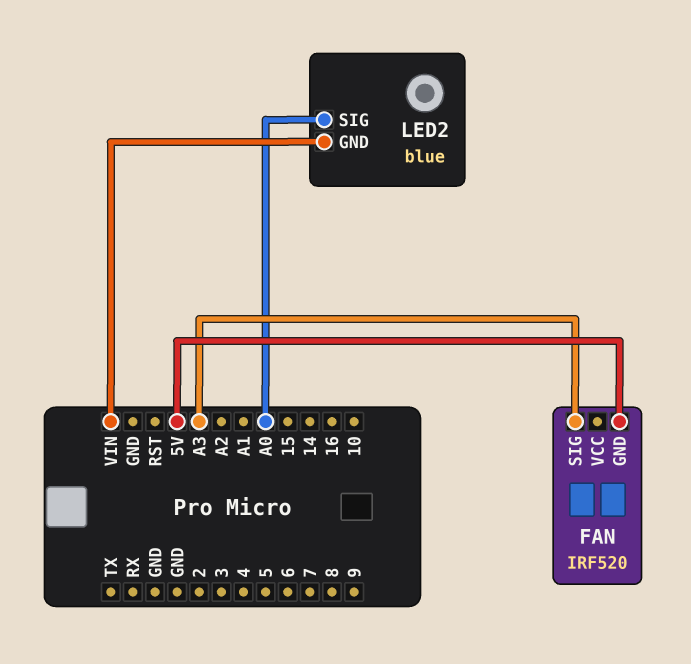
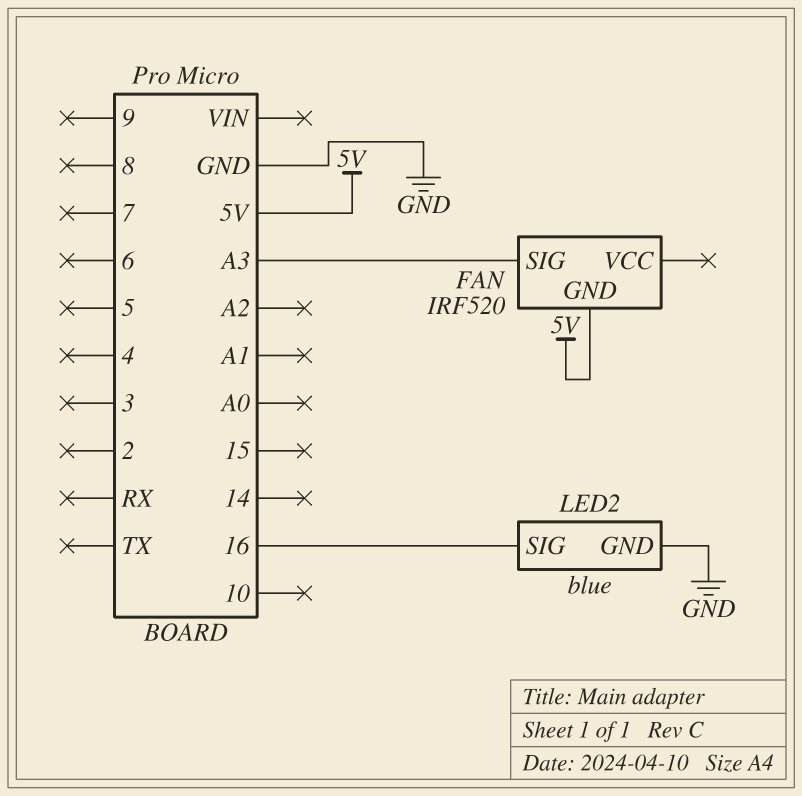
LED2 pin GND: VIN -> GND
LED2 pin SIG: A0 -> 16

